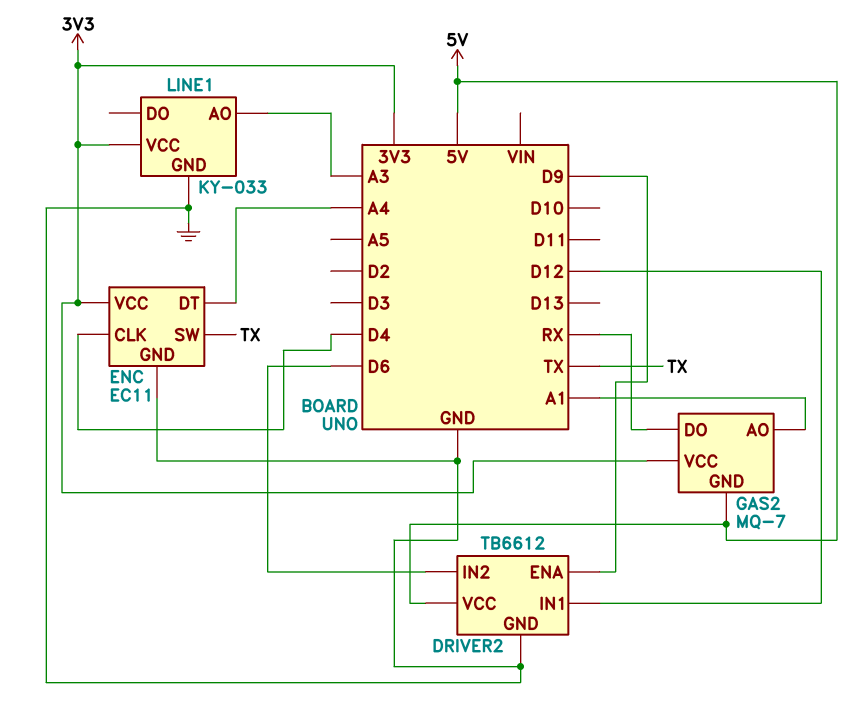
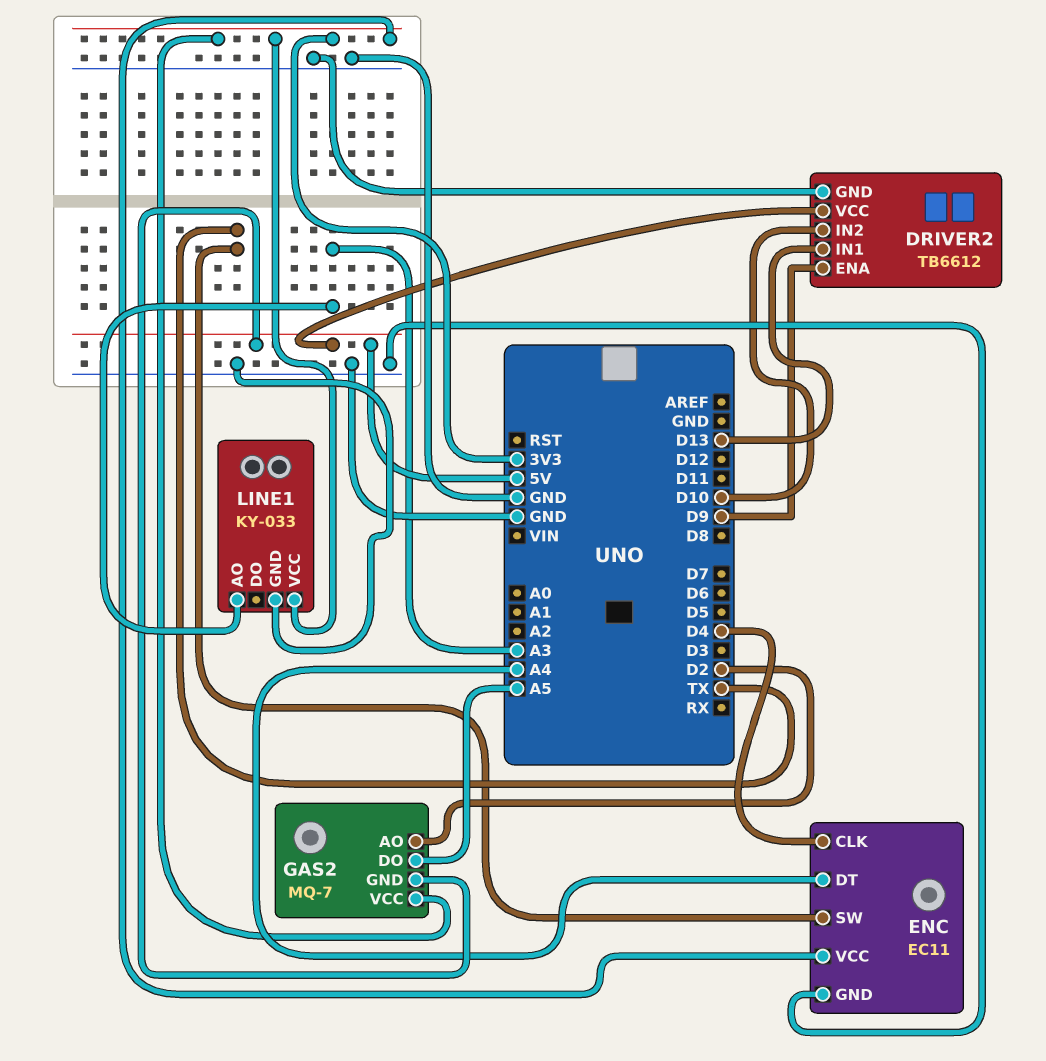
DRIVER2 pin IN1: D12 -> D13
DRIVER2 pin IN2: D6 -> D10
GAS2 pin AO: A1 -> D2
GAS2 pin DO: RX -> A5

